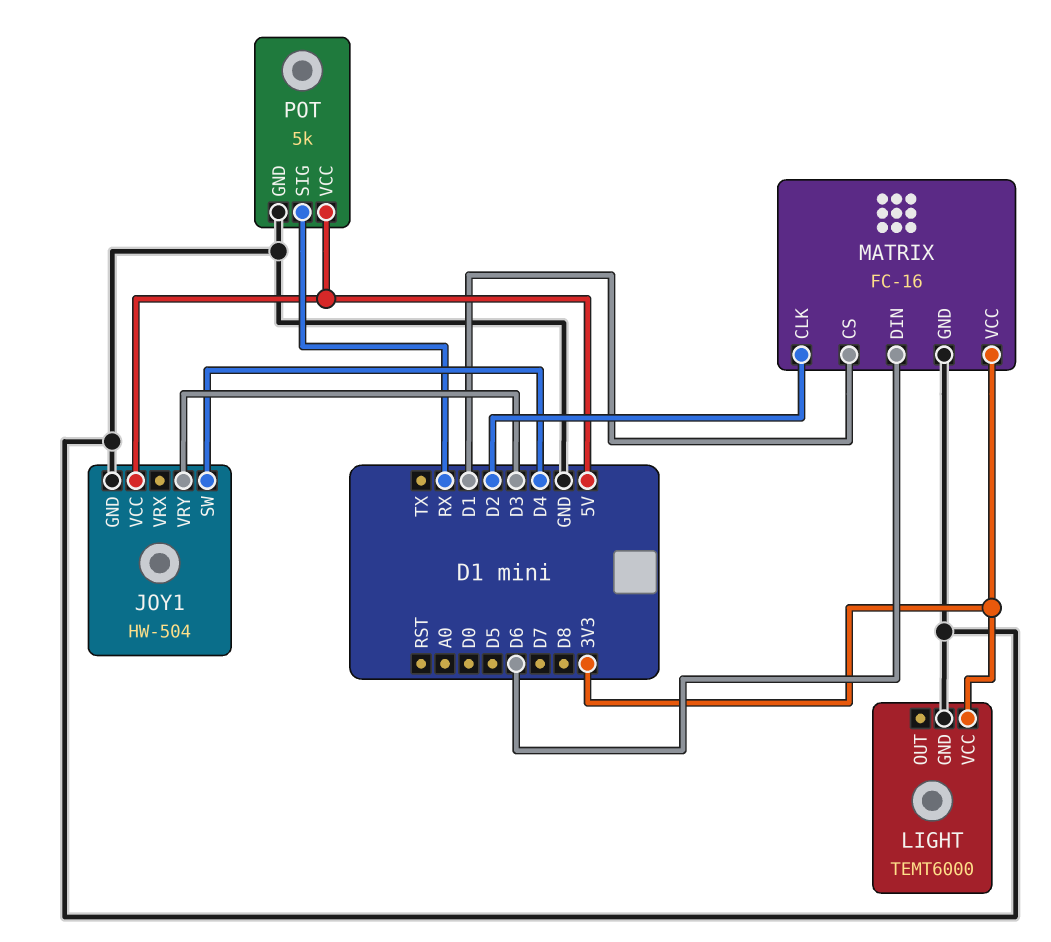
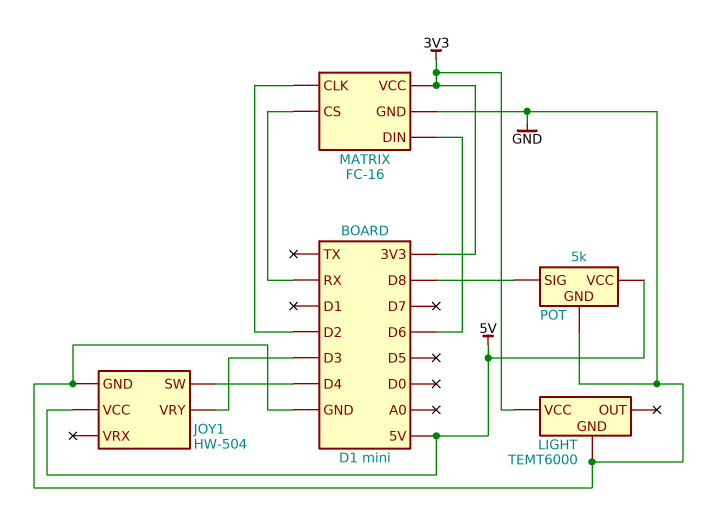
MATRIX pin CS: D1 -> RX
POT pin SIG: RX -> D8

